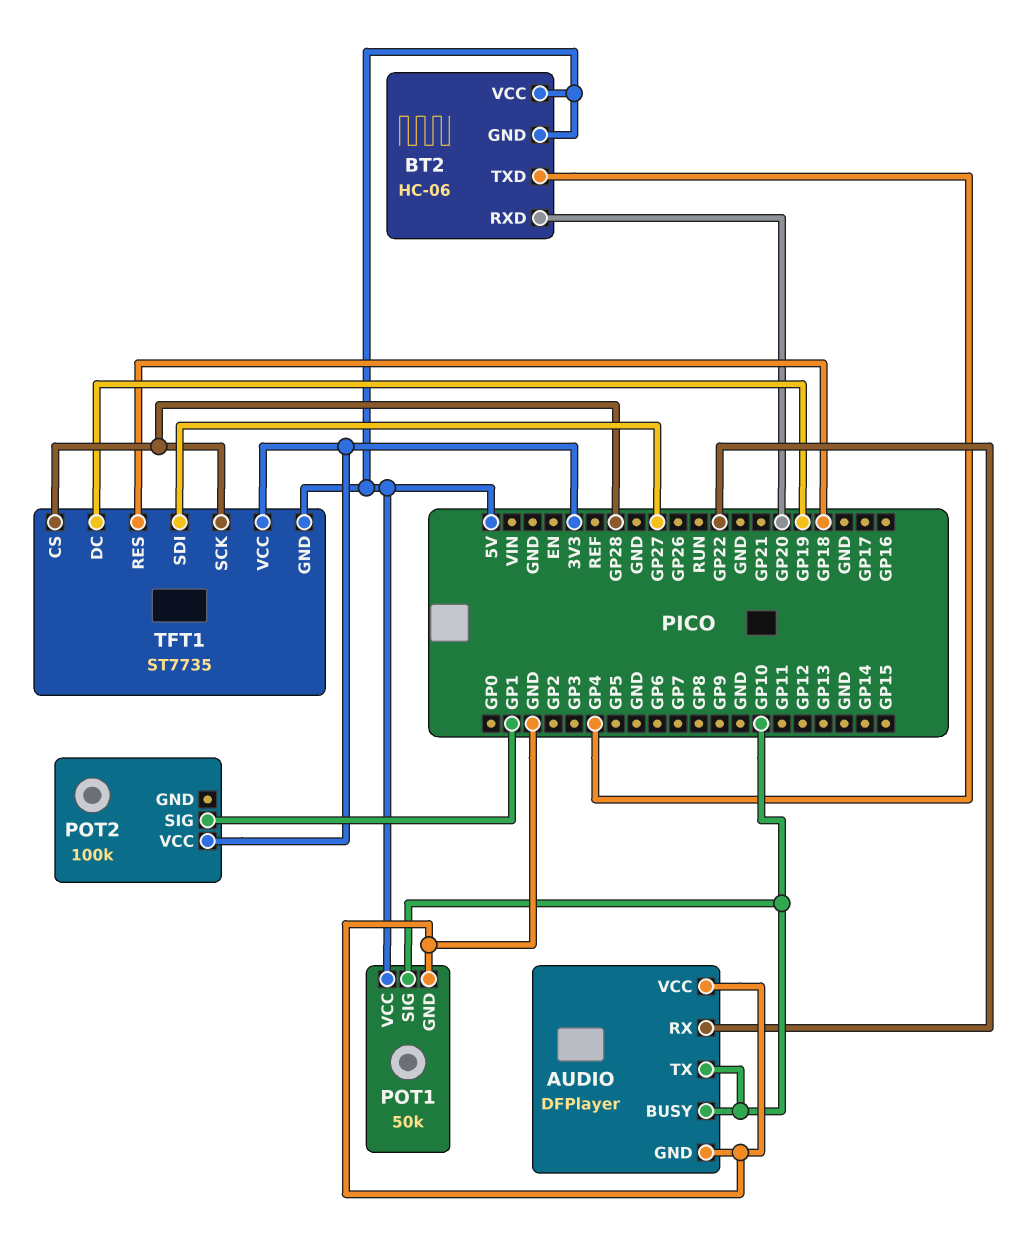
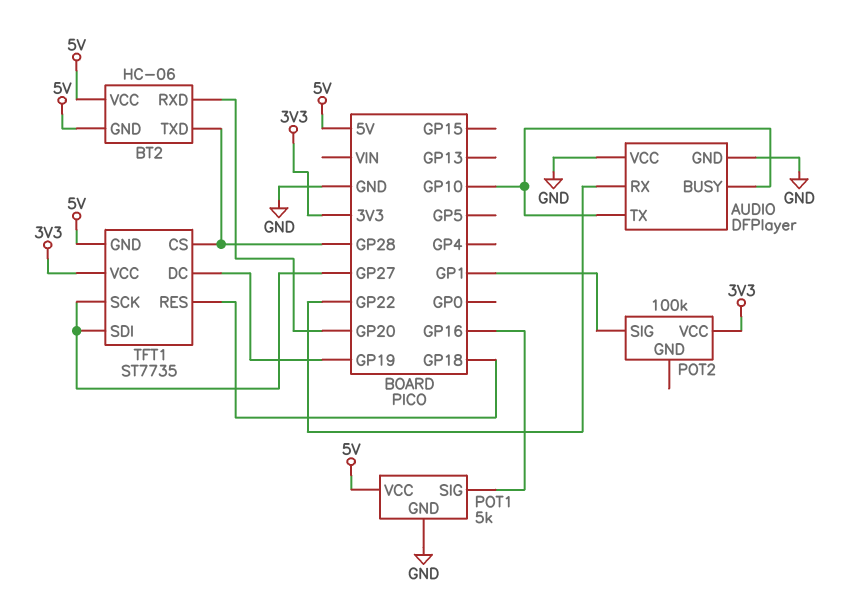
BT2 pin TXD: GP4 -> GP28
POT1: 50k -> 5k
POT1 pin SIG: GP10 -> GP16
TFT1 pin SCK: GP28 -> GP27

